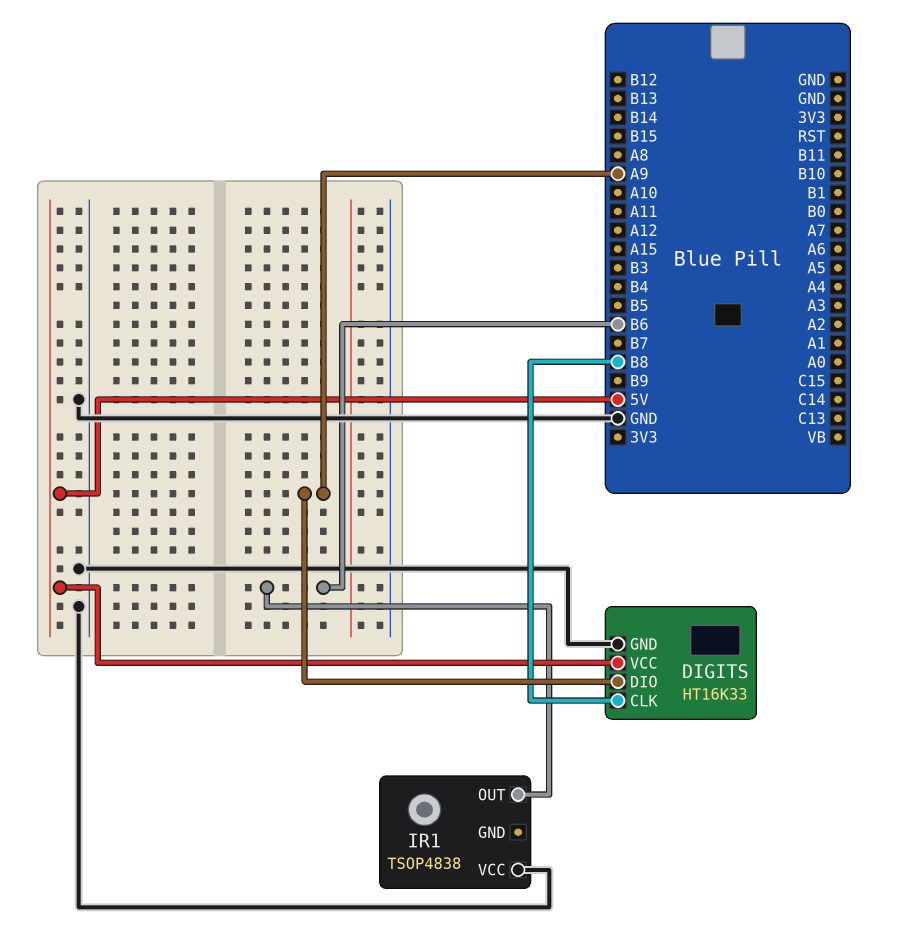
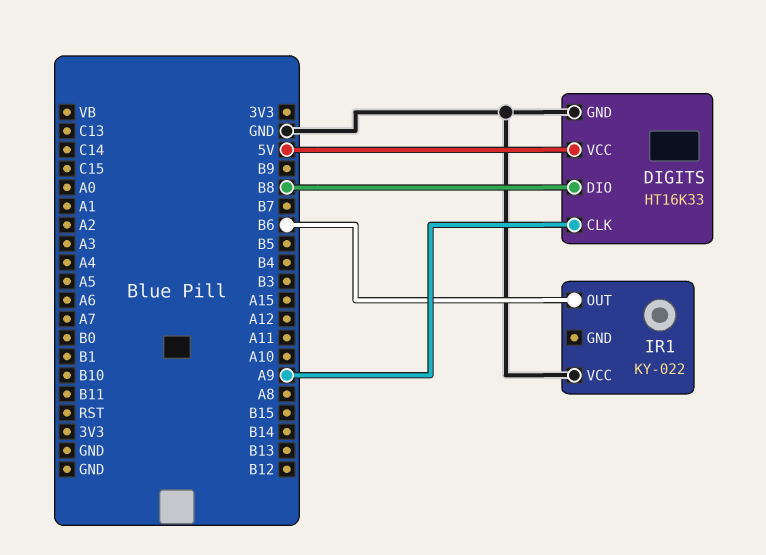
DIGITS pin CLK: B8 -> A9
DIGITS pin DIO: A9 -> B8
IR1: TSOP4838 -> KY-022

